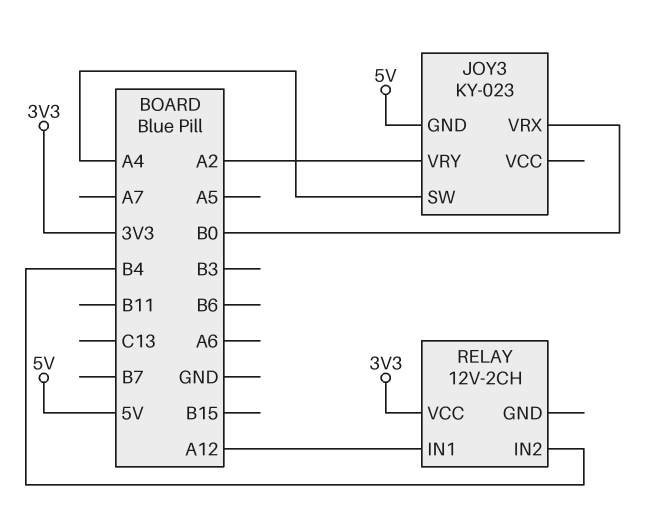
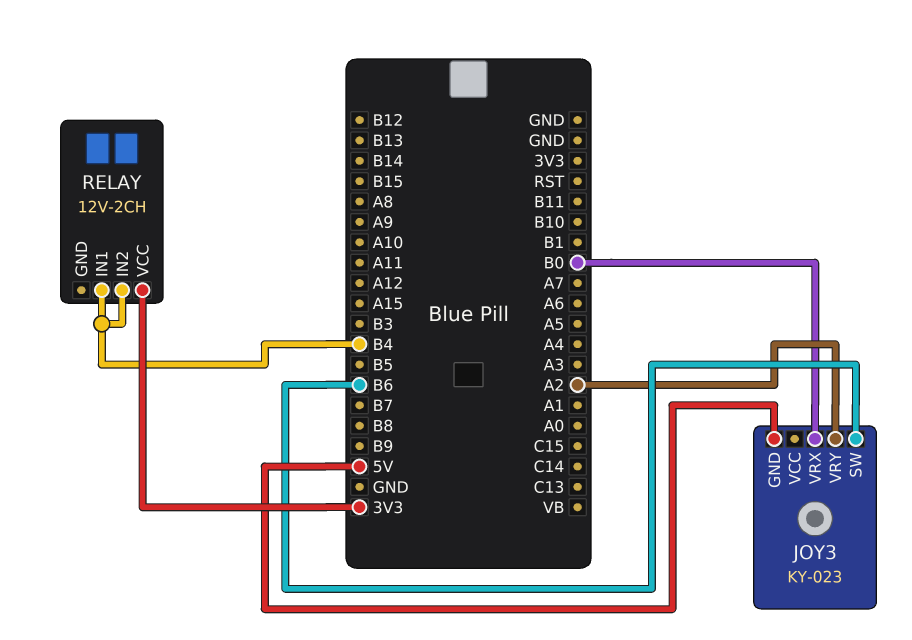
JOY3 pin SW: A4 -> B6
RELAY pin IN1: A12 -> B4

